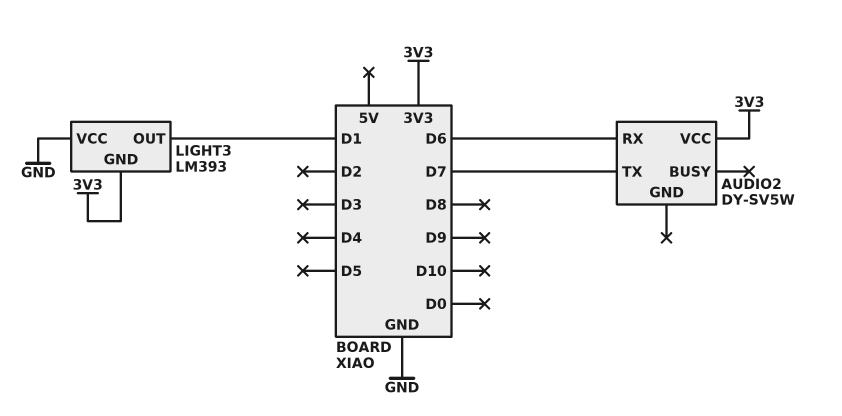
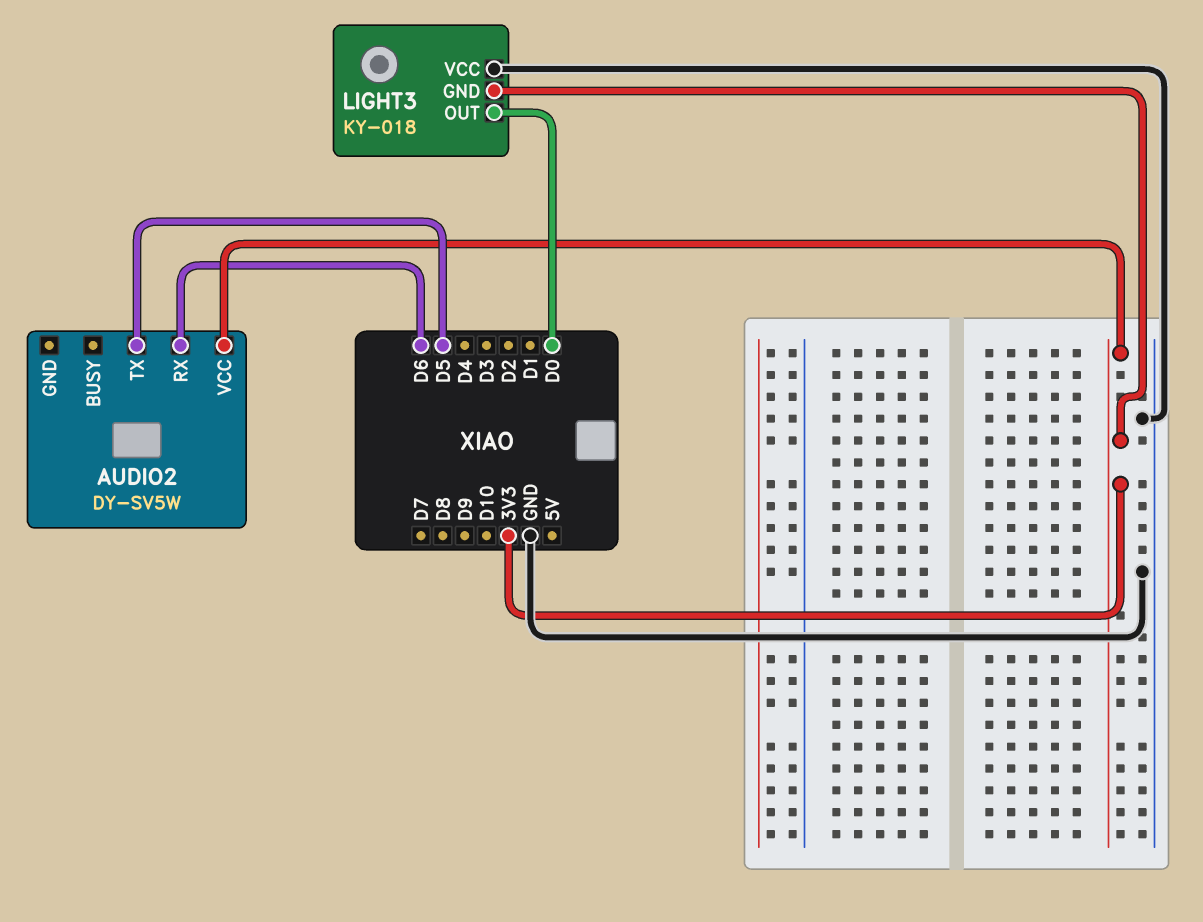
AUDIO2 pin TX: D7 -> D5
LIGHT3: LM393 -> KY-018
LIGHT3 pin OUT: D1 -> D0

